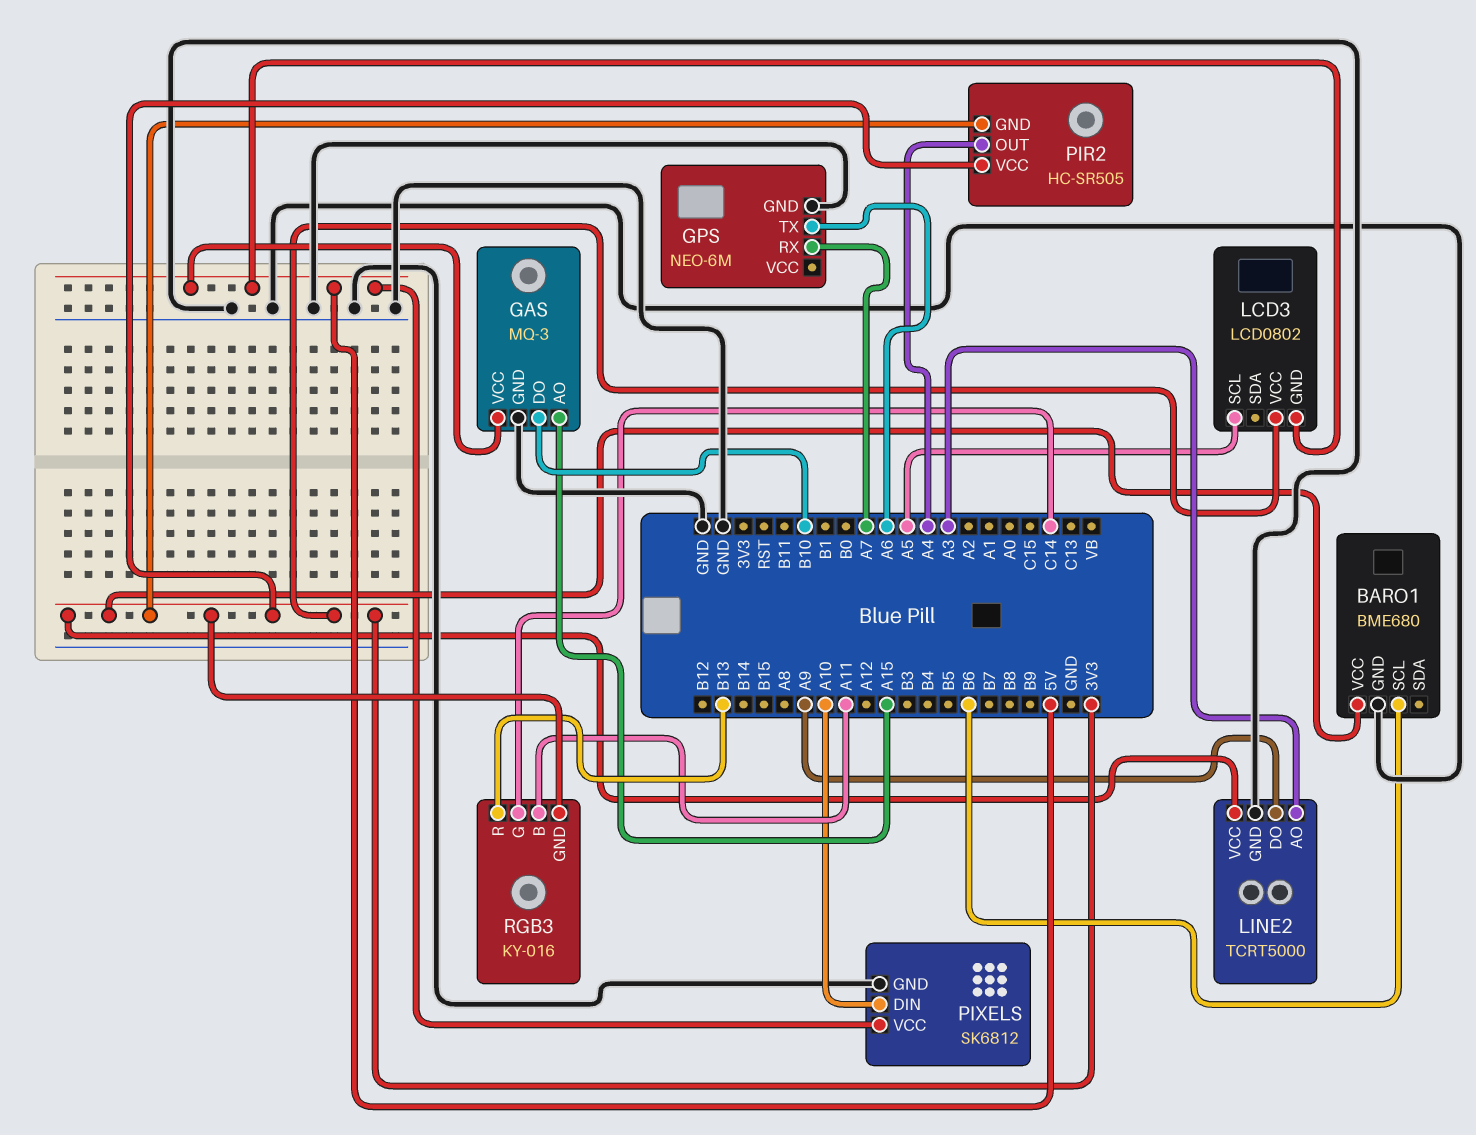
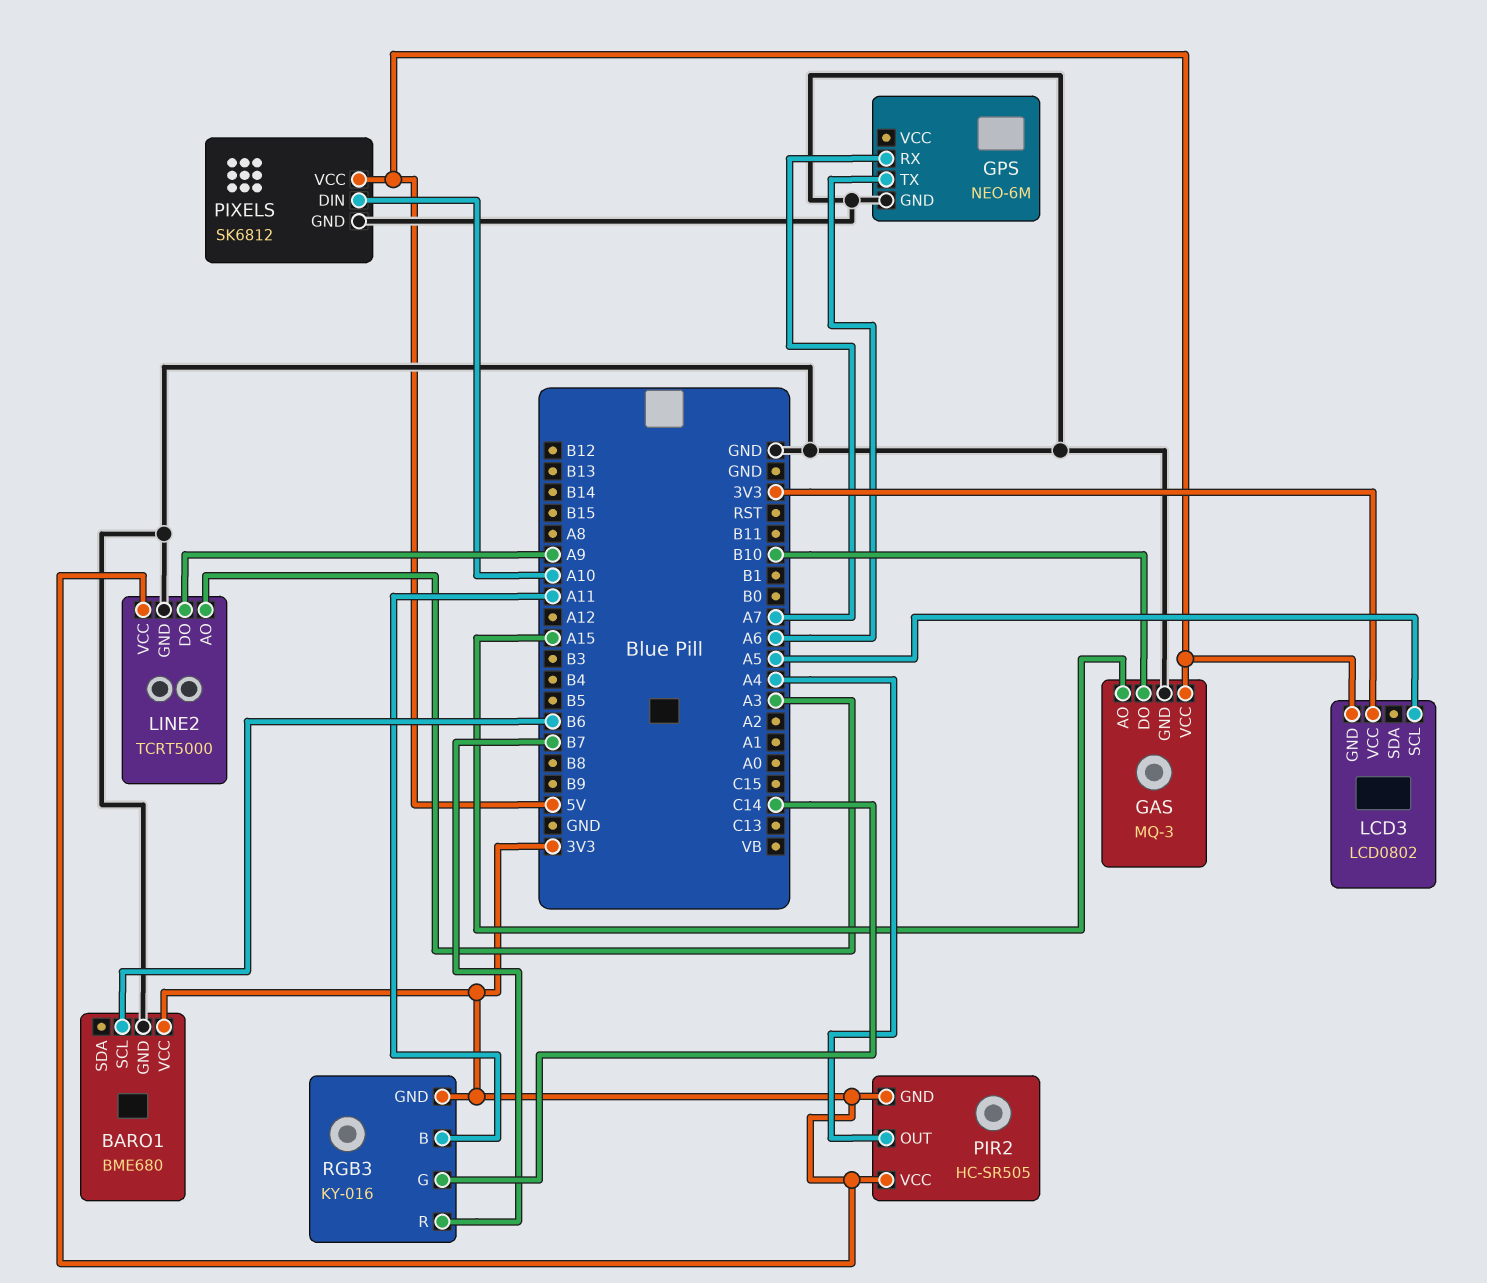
RGB3 pin R: B13 -> B7

